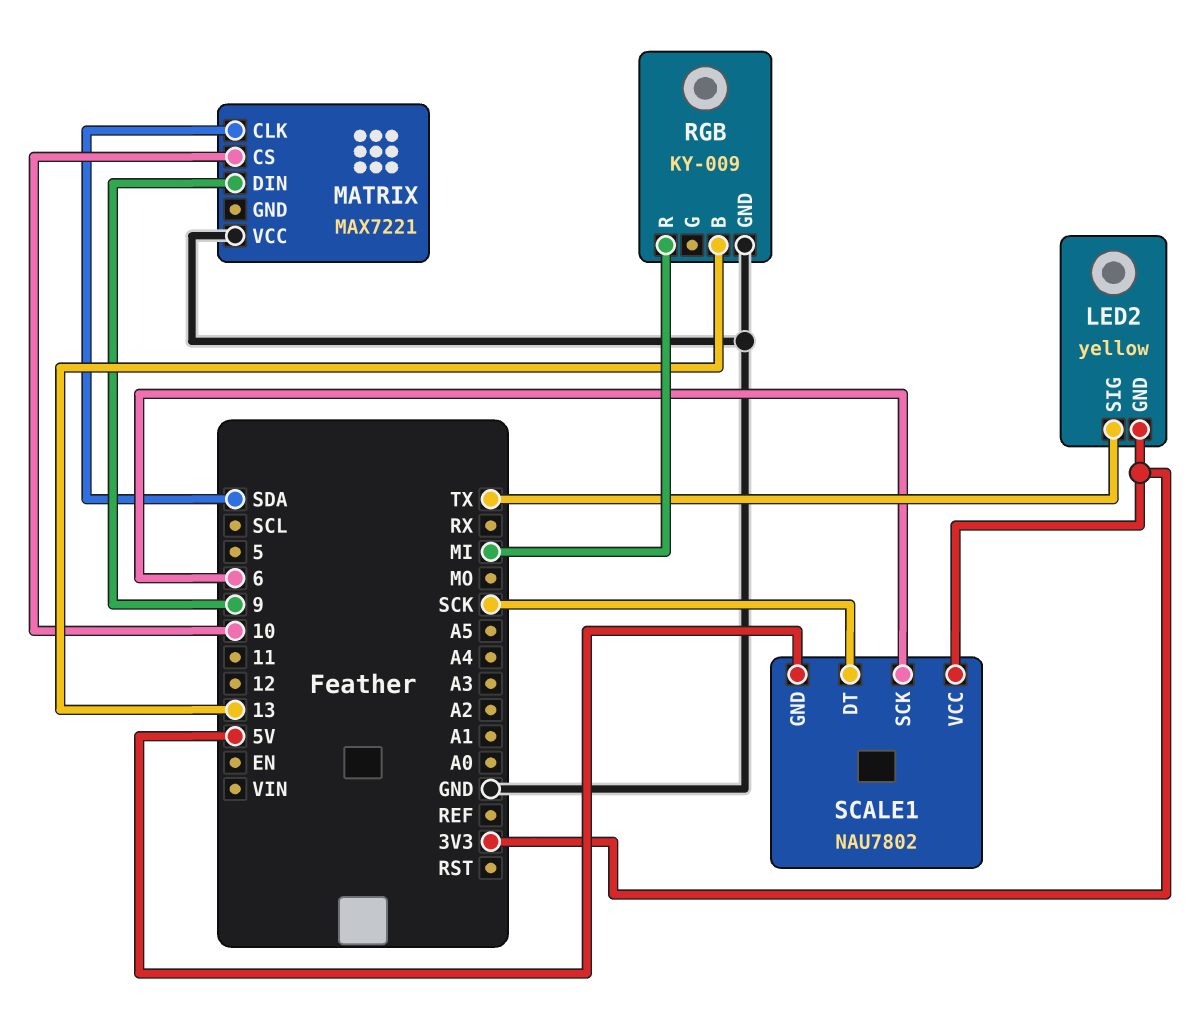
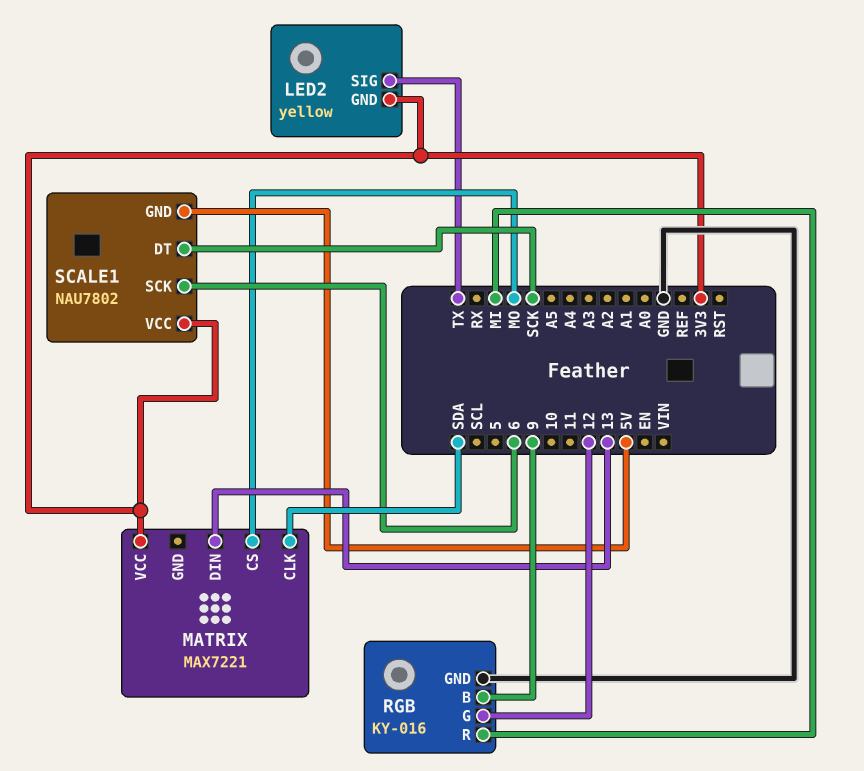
MATRIX pin CS: 10 -> MO
MATRIX pin DIN: 9 -> 13
MATRIX pin VCC: GND -> 3V3
RGB: KY-009 -> KY-016
RGB pin B: 13 -> 9
RGB pin G: none -> 12

